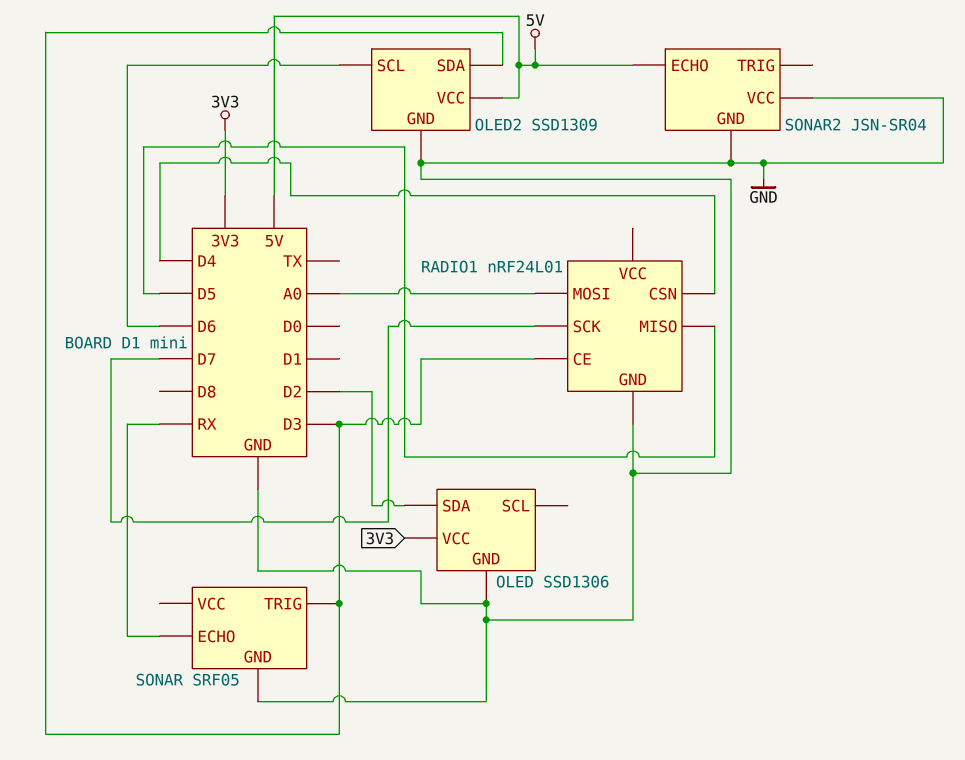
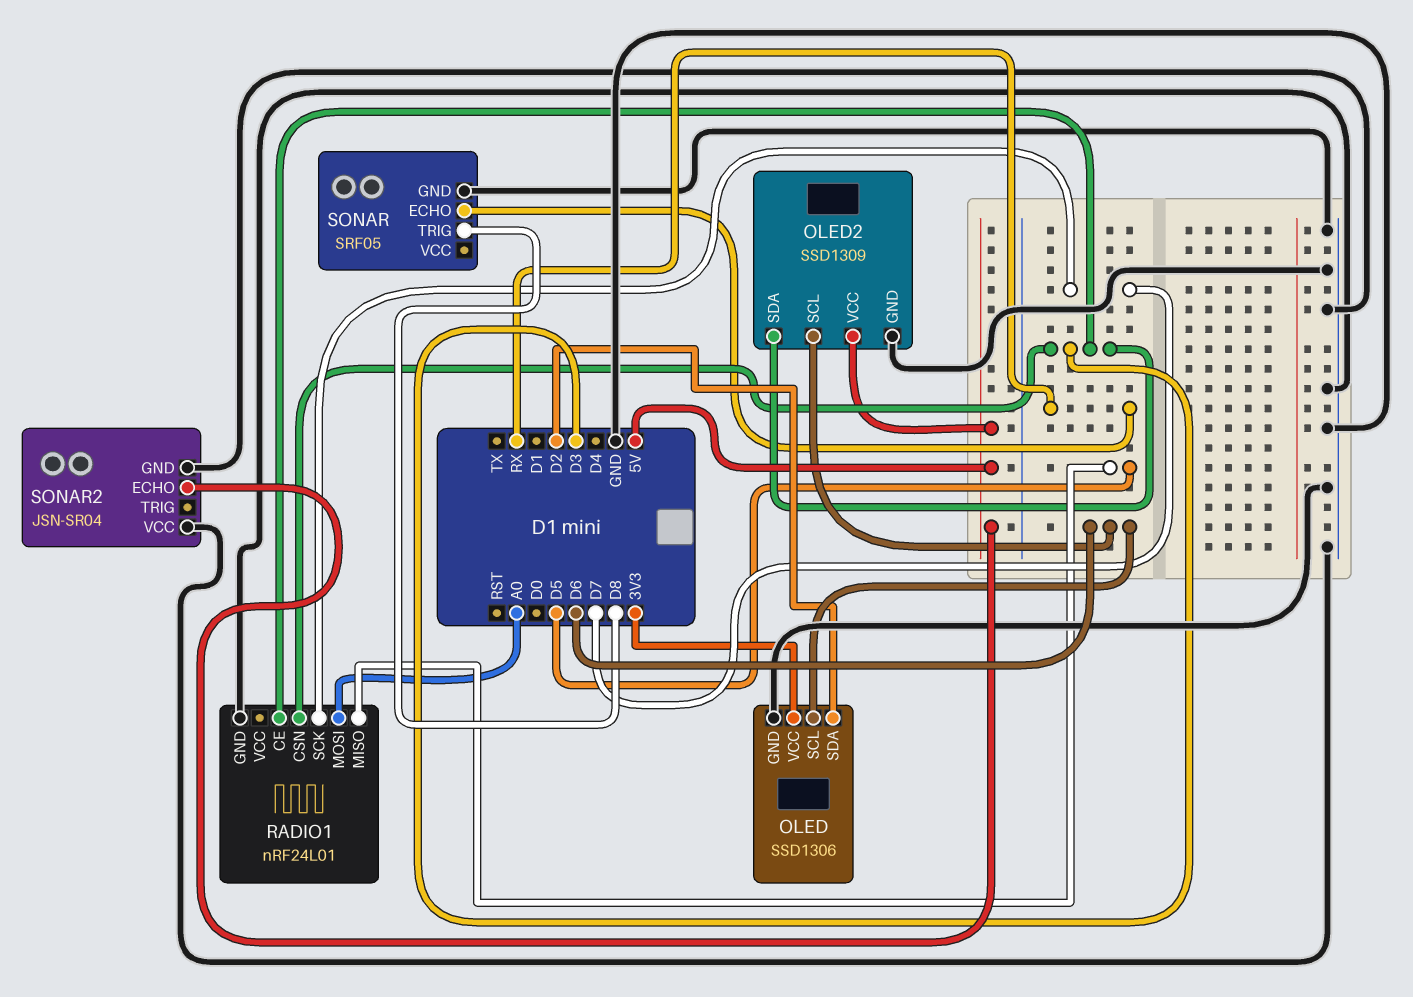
OLED pin SCL: none -> D6
RADIO1 pin CSN: D4 -> D3
SONAR pin TRIG: D3 -> D8

